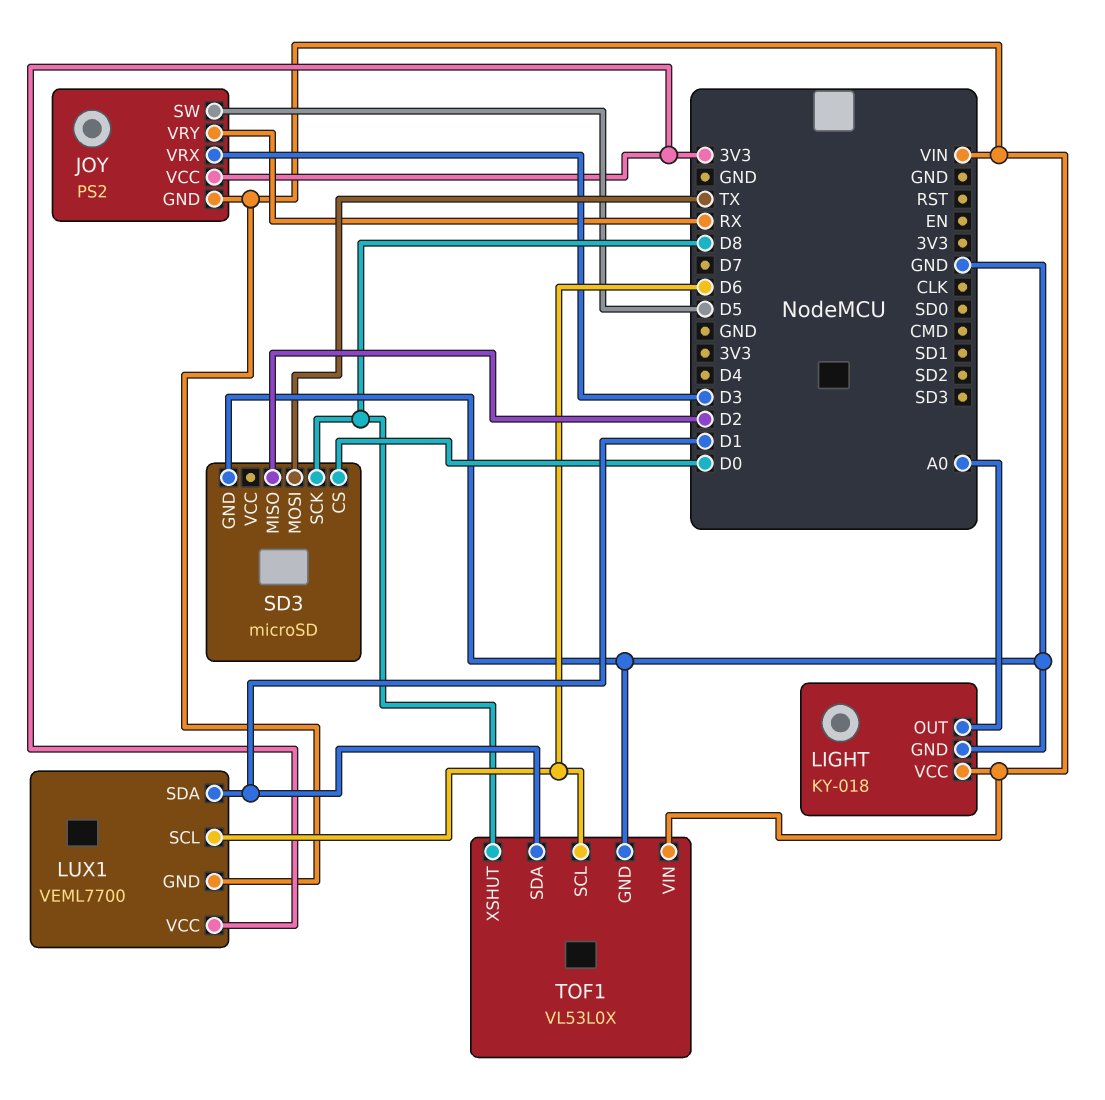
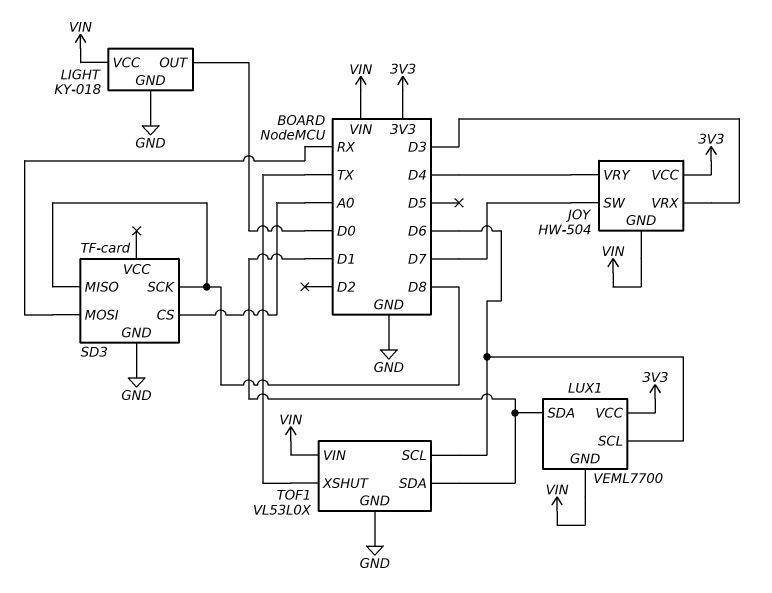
JOY: PS2 -> HW-504
JOY pin SW: D5 -> D7
JOY pin VRY: RX -> D4
LIGHT pin OUT: A0 -> D0
SD3: microSD -> TF-card
SD3 pin CS: D0 -> A0
SD3 pin MISO: D2 -> D8
SD3 pin MOSI: TX -> RX
TOF1 pin XSHUT: D8 -> TX

